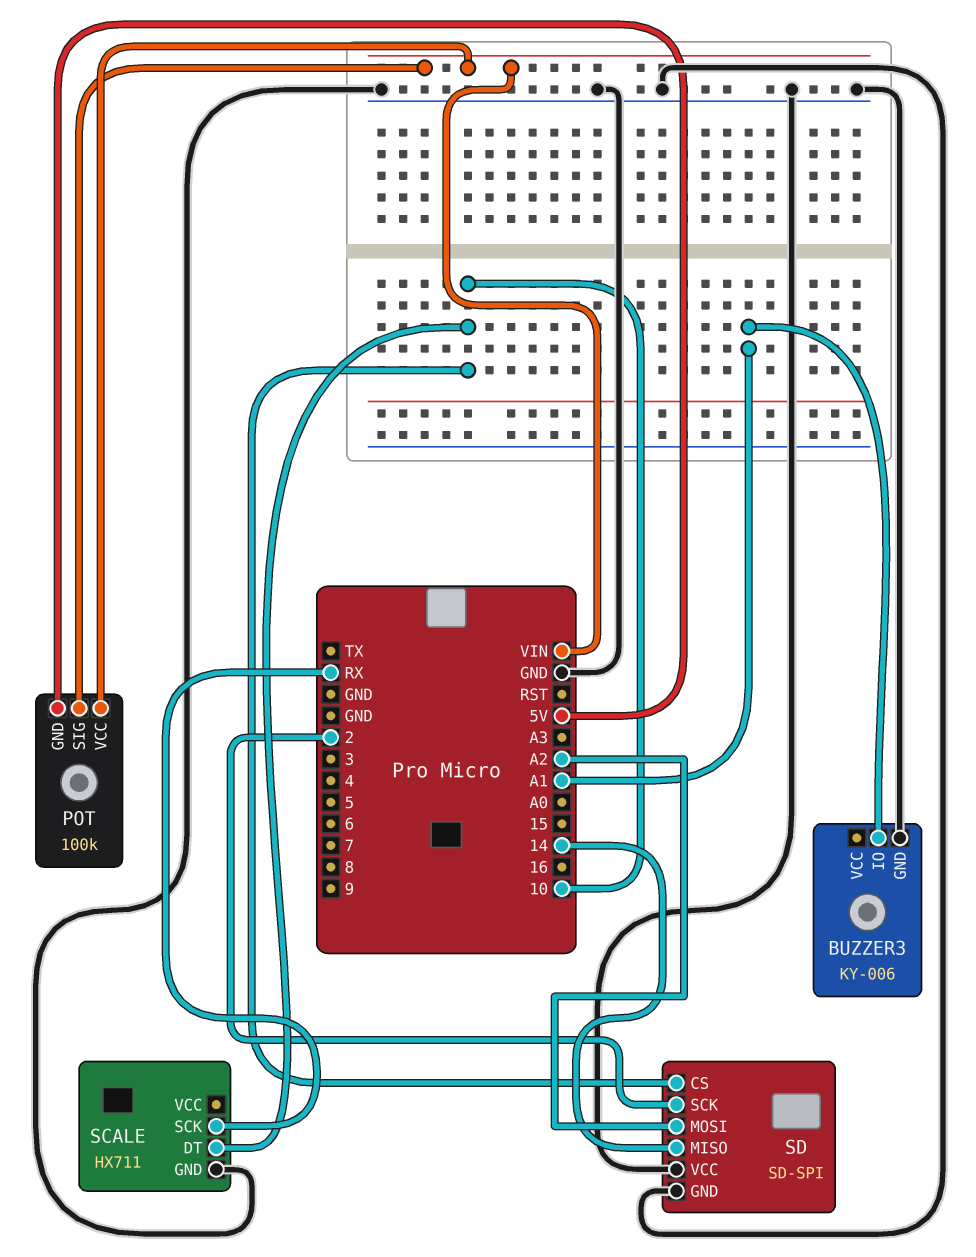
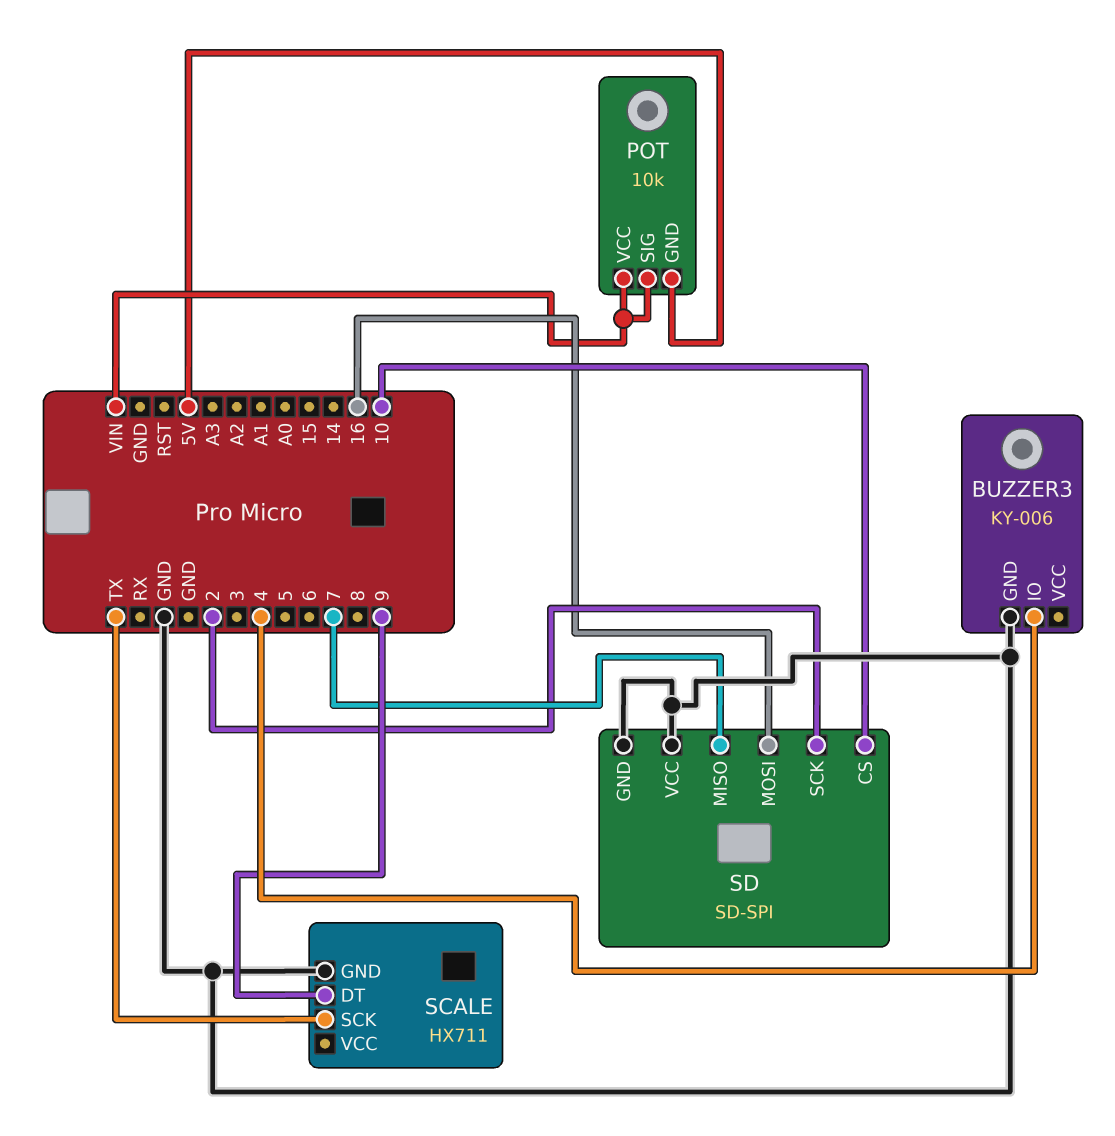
BUZZER3 pin IO: A1 -> 4
POT: 100k -> 10k
SCALE pin DT: 10 -> 9
SCALE pin SCK: RX -> TX
SD pin MISO: 14 -> 7
SD pin MOSI: A2 -> 16

